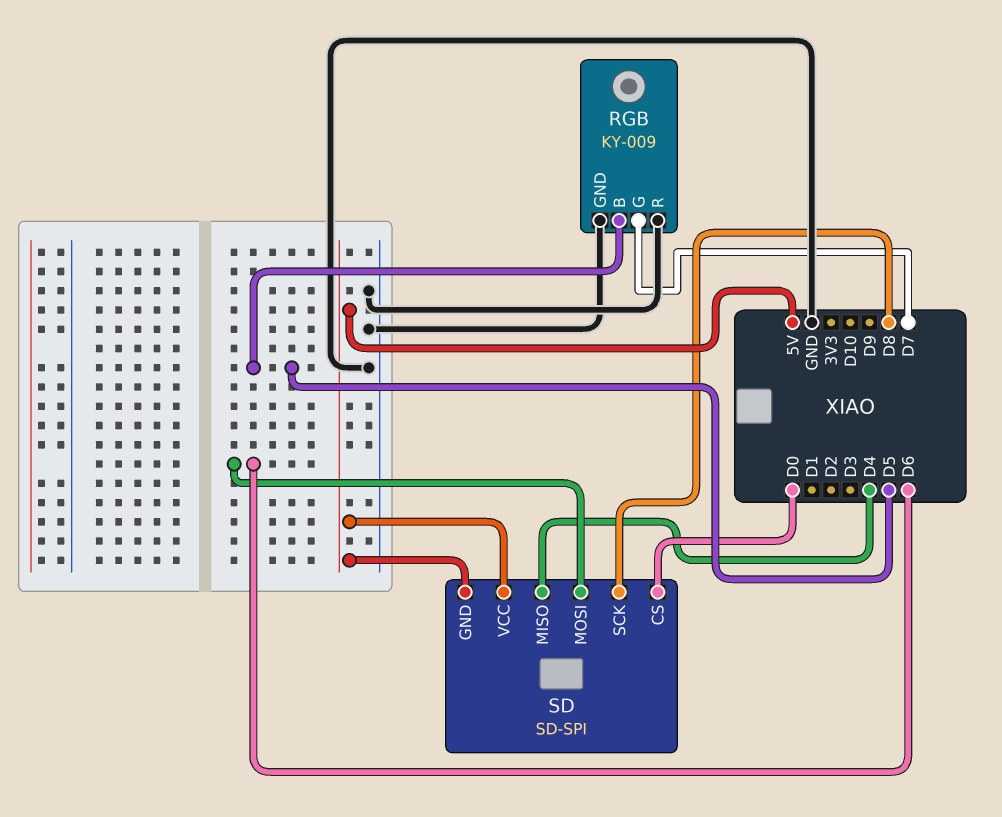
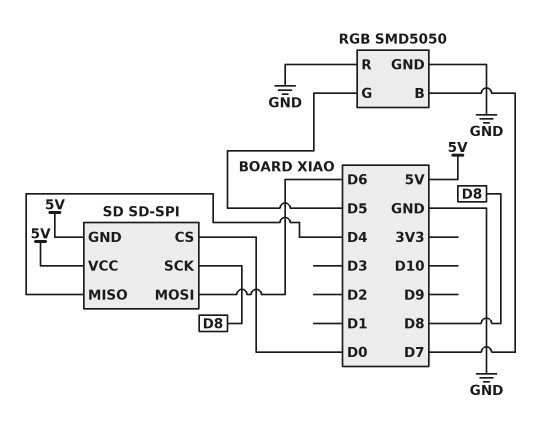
RGB: KY-009 -> SMD5050
RGB pin B: D5 -> D7
RGB pin G: D7 -> D5

